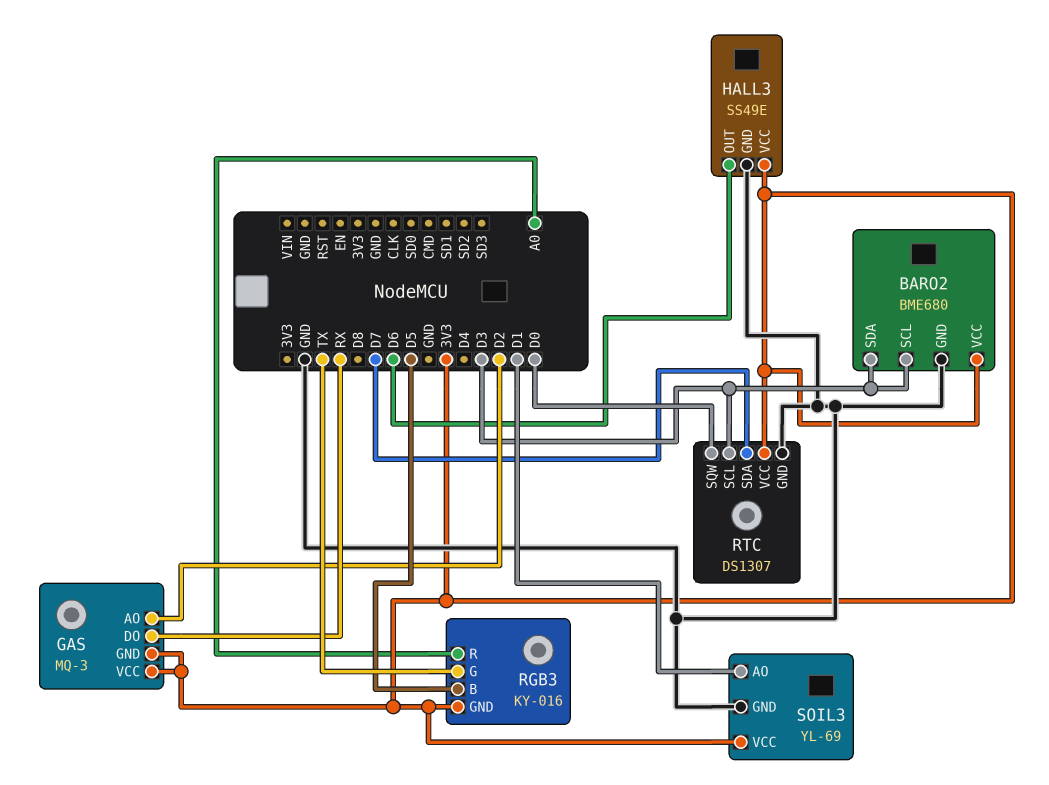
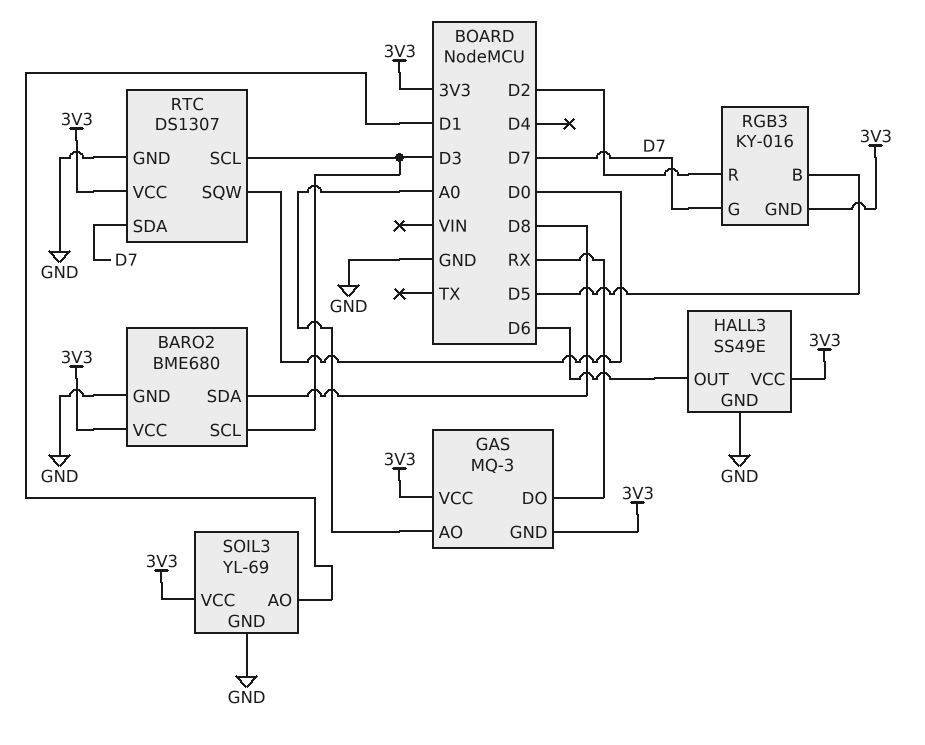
BARO2 pin SDA: D3 -> D8
GAS pin AO: D2 -> A0
RGB3 pin G: TX -> D7
RGB3 pin R: A0 -> D2

